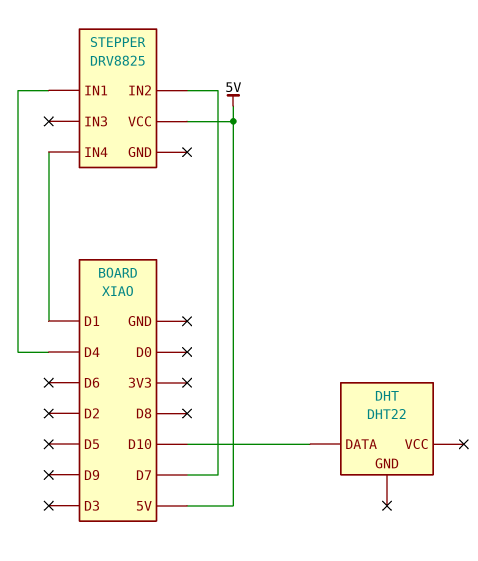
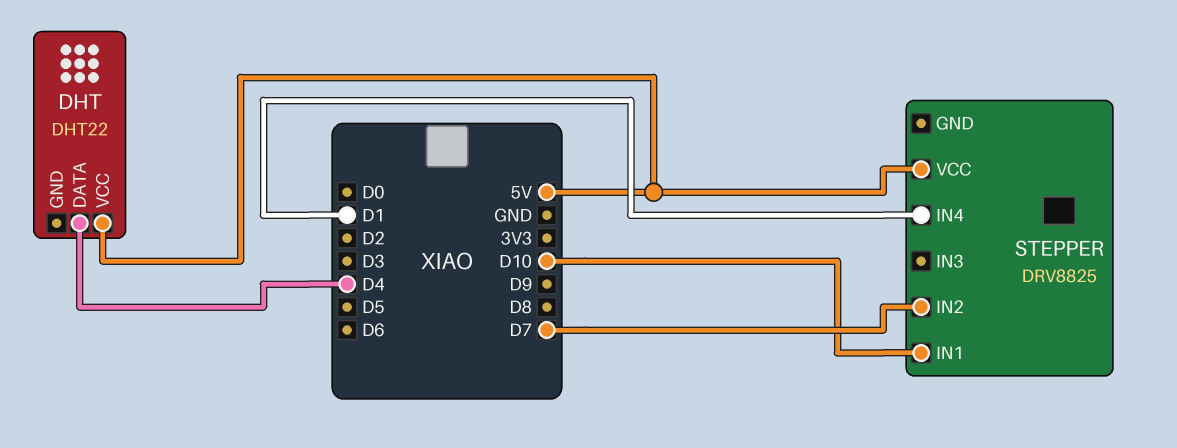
DHT pin DATA: D10 -> D4
DHT pin VCC: none -> 5V
STEPPER pin IN1: D4 -> D10

